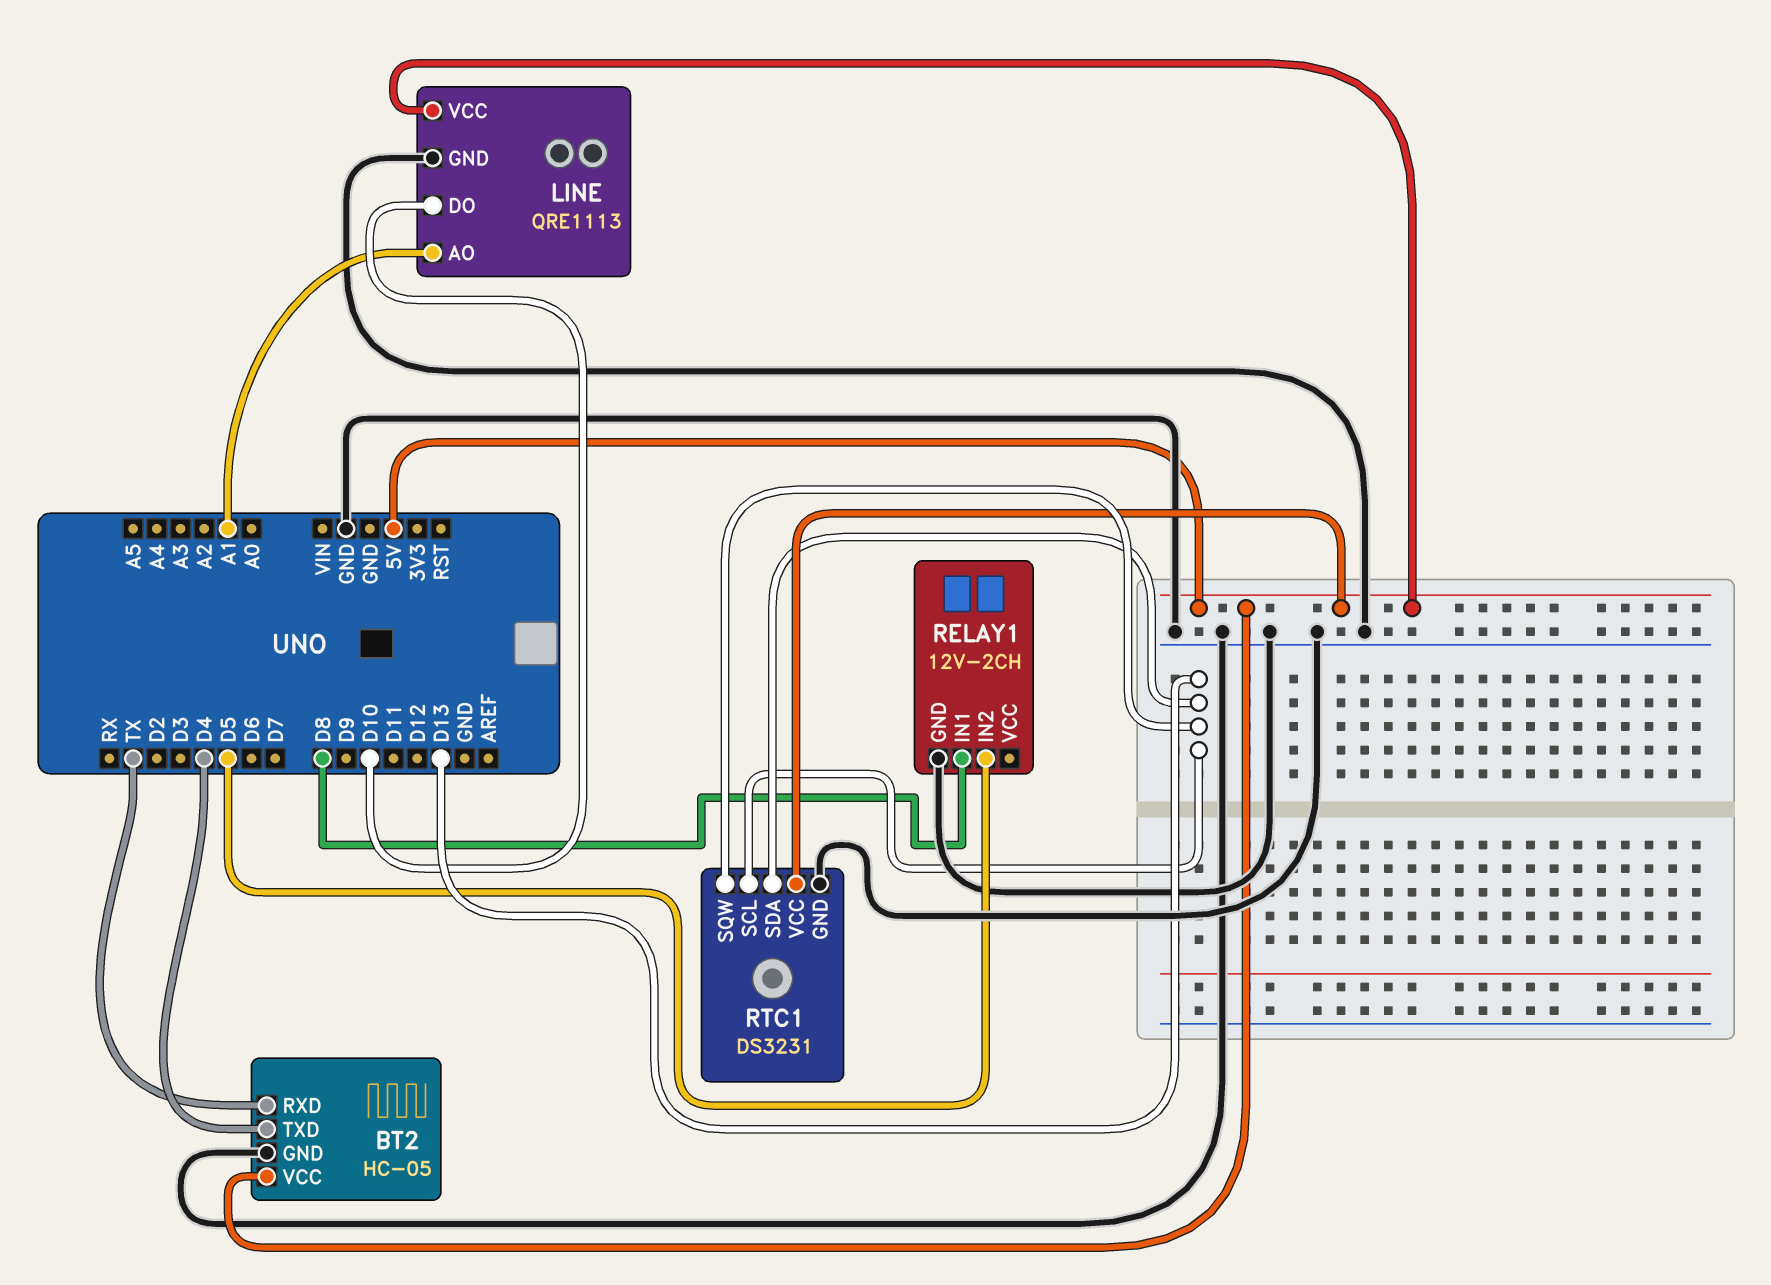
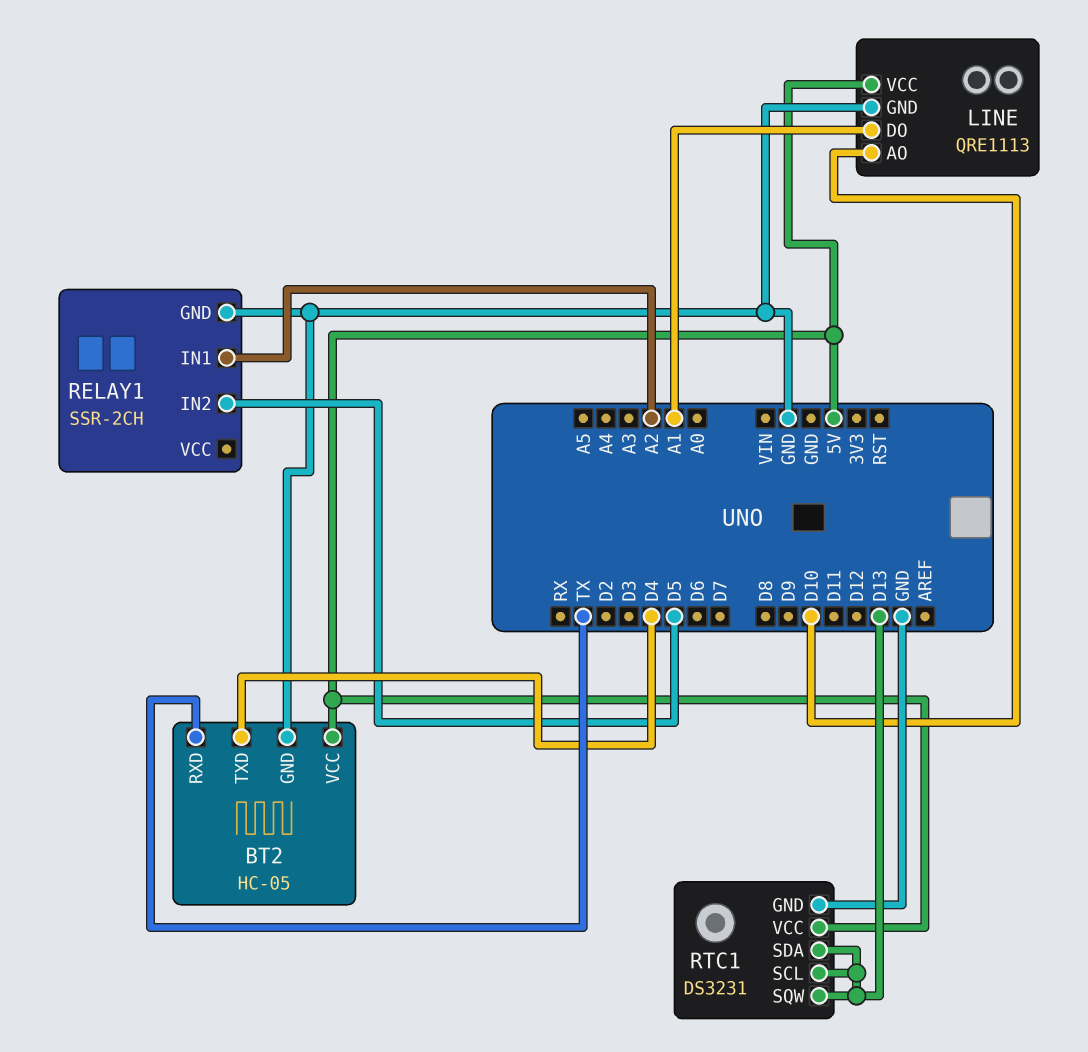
LINE pin AO: A1 -> D10
LINE pin DO: D10 -> A1
RELAY1: 12V-2CH -> SSR-2CH
RELAY1 pin IN1: D8 -> A2

